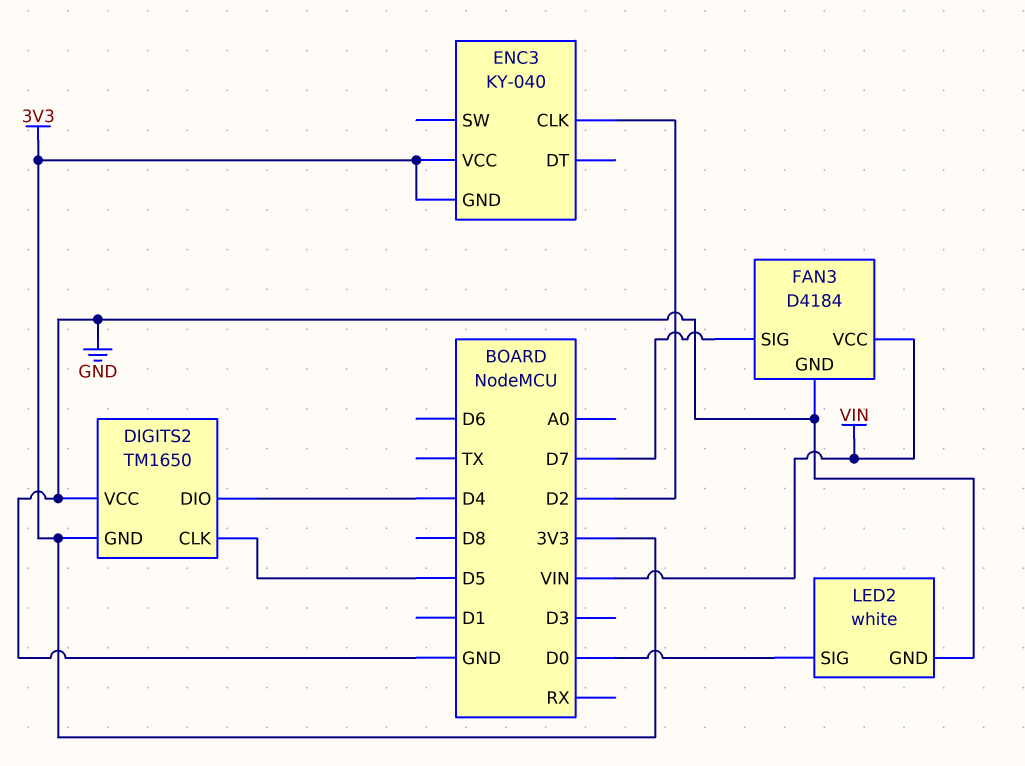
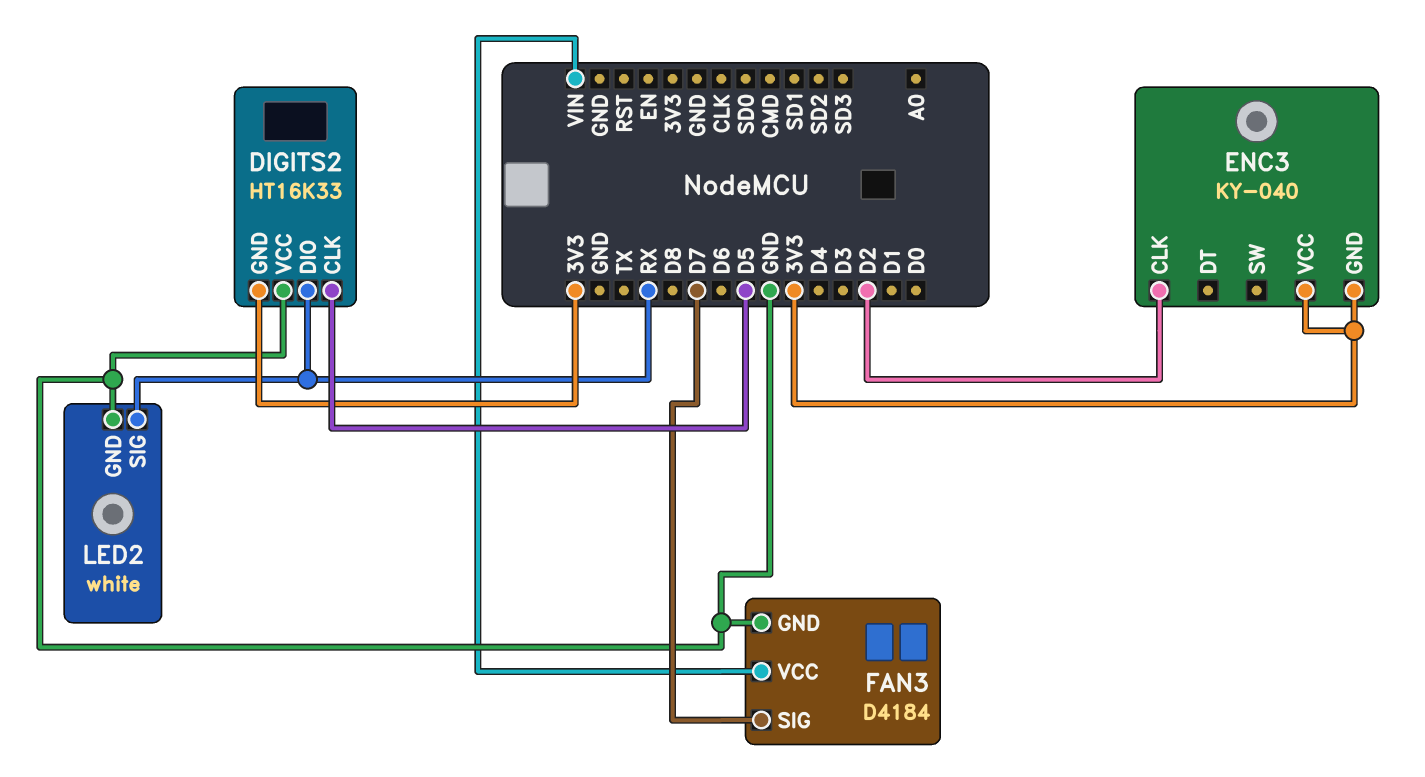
DIGITS2: TM1650 -> HT16K33
DIGITS2 pin DIO: D4 -> RX
LED2 pin SIG: D0 -> RX

